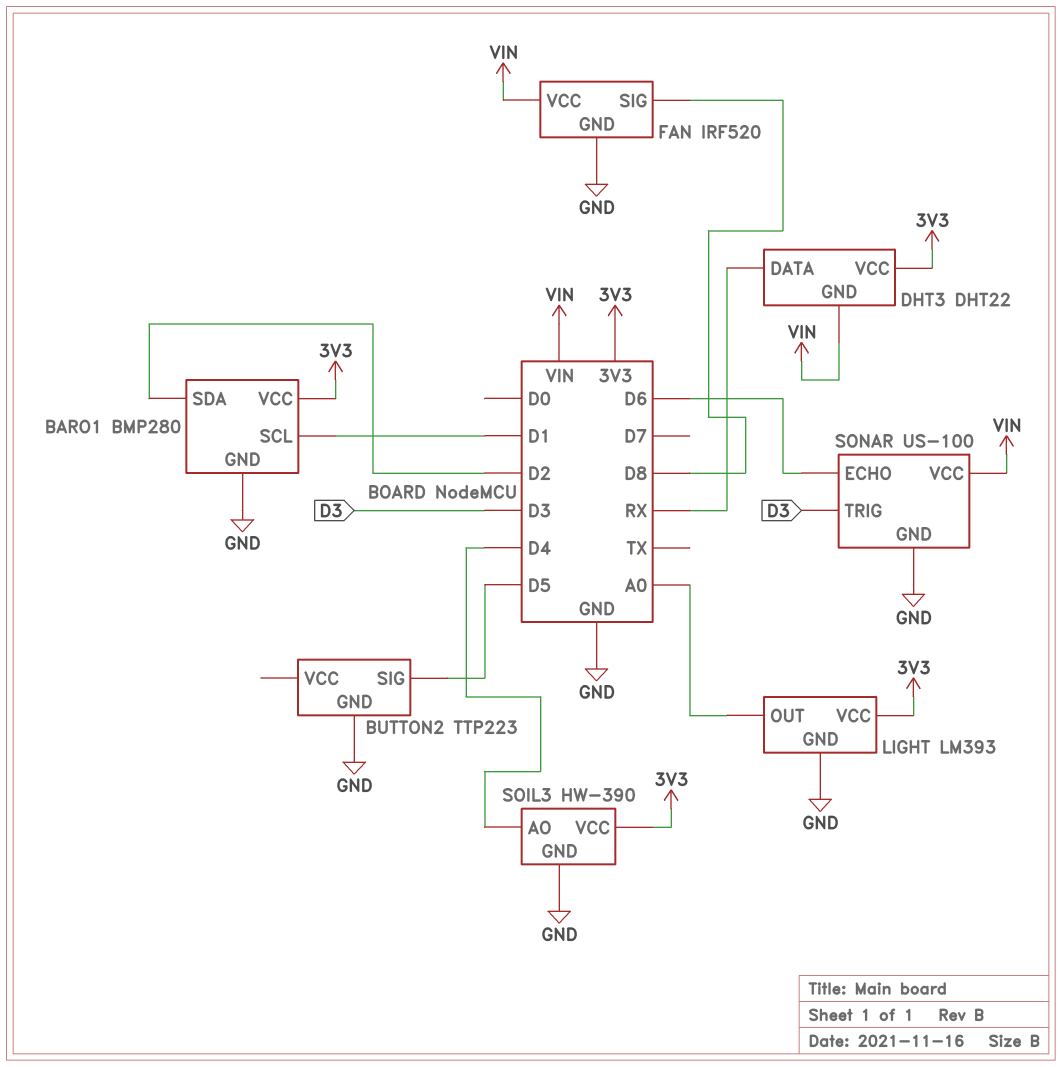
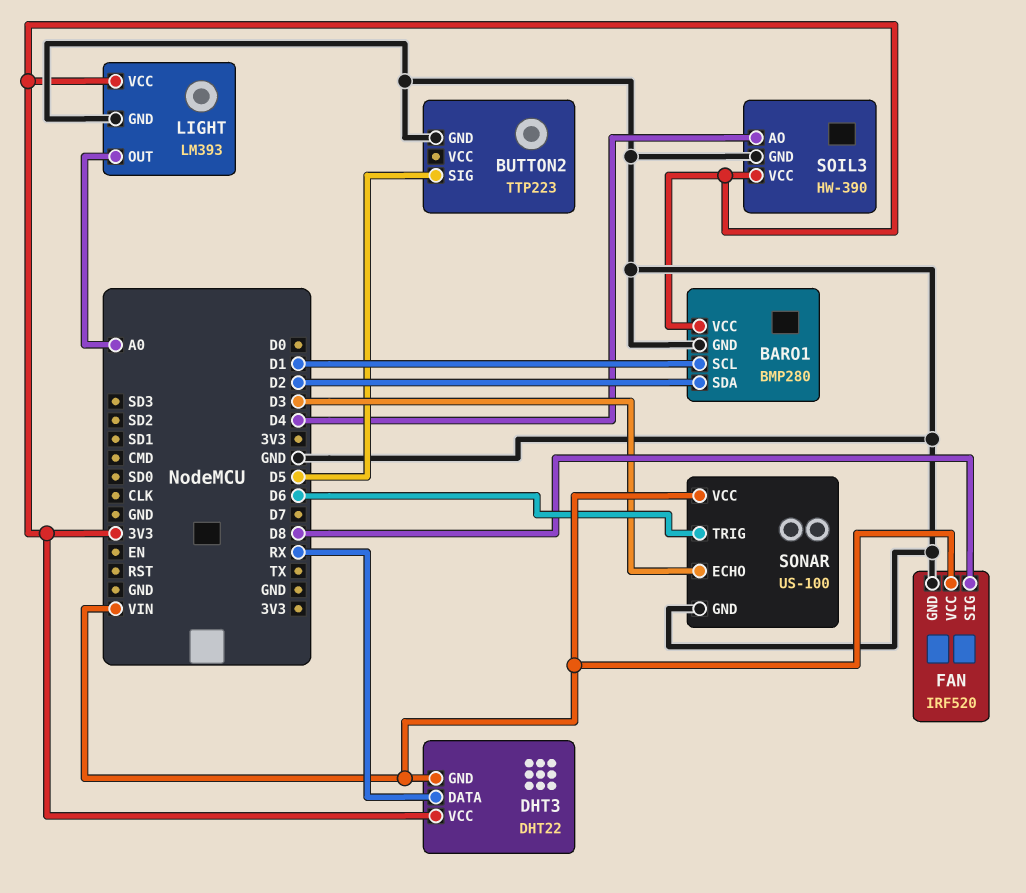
SONAR pin ECHO: D6 -> D3
SONAR pin TRIG: D3 -> D6

